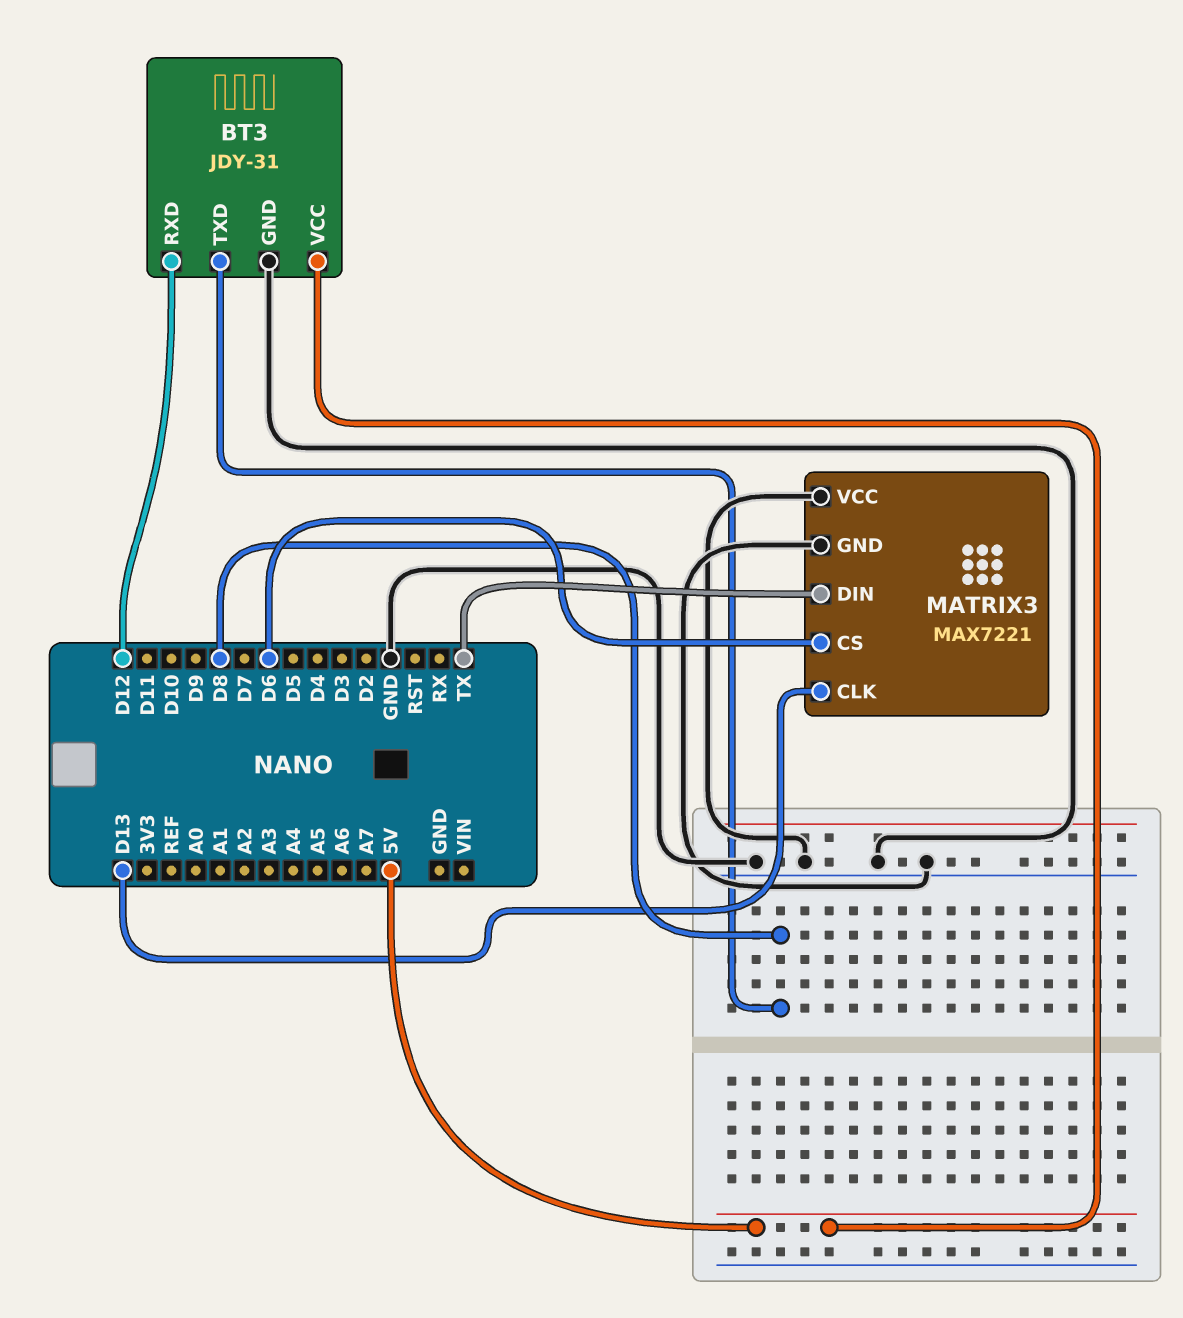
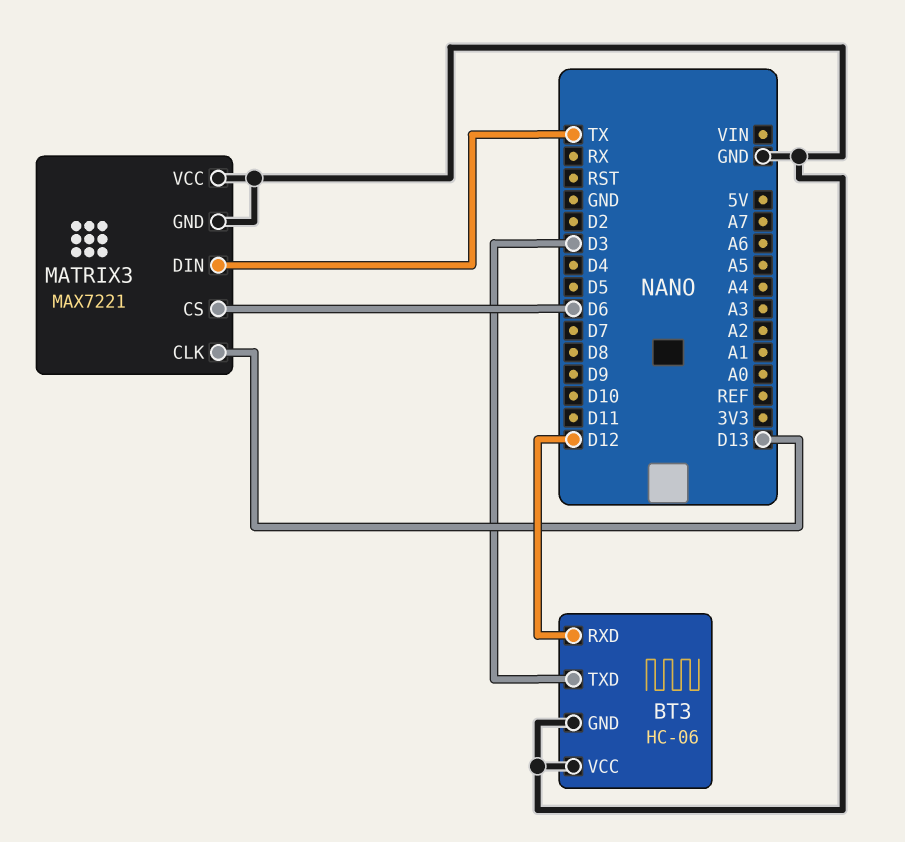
BT3: JDY-31 -> HC-06
BT3 pin TXD: D8 -> D3
BT3 pin VCC: 5V -> GND

